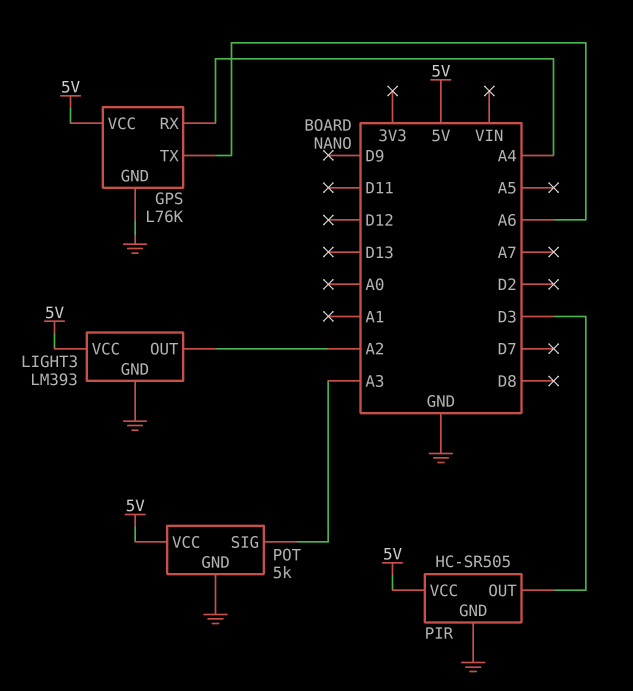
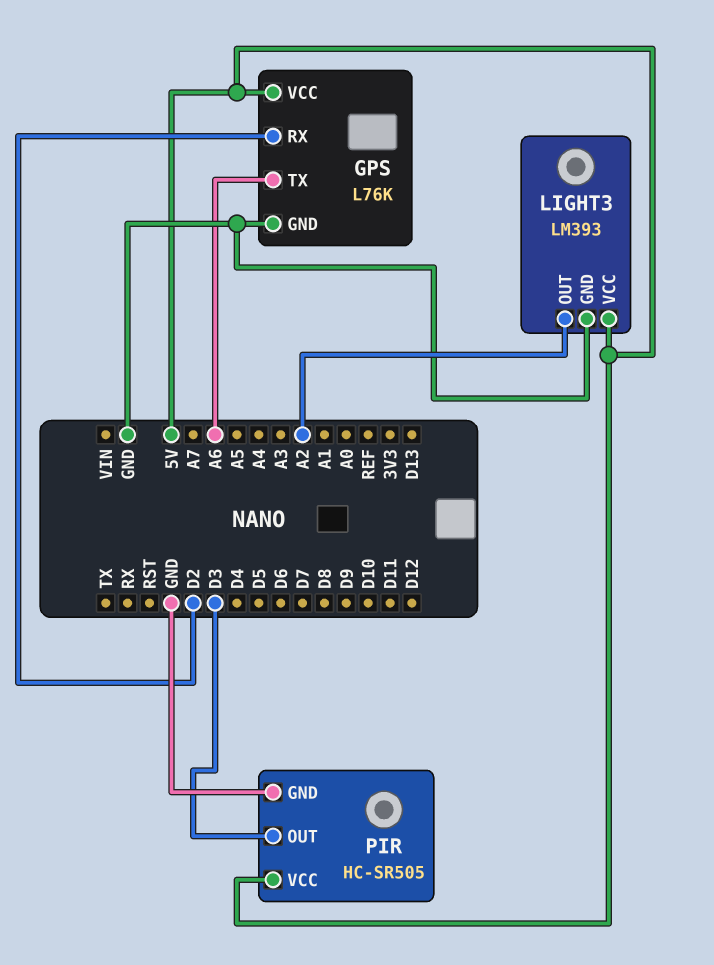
GPS pin RX: A4 -> D2
POT: 5k -> none
POT pin GND: GND -> none
POT pin SIG: A3 -> none
POT pin VCC: 5V -> none

